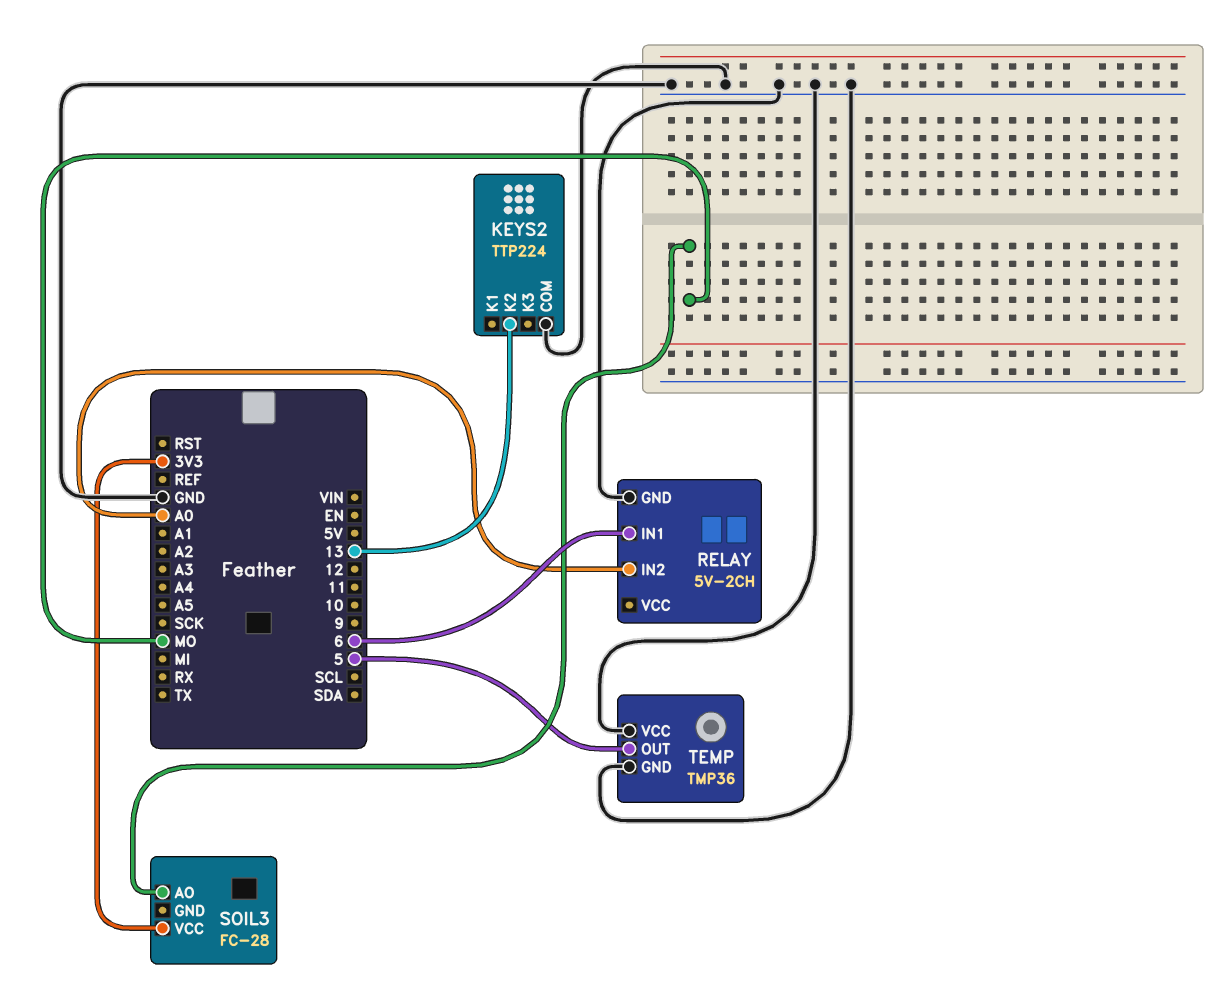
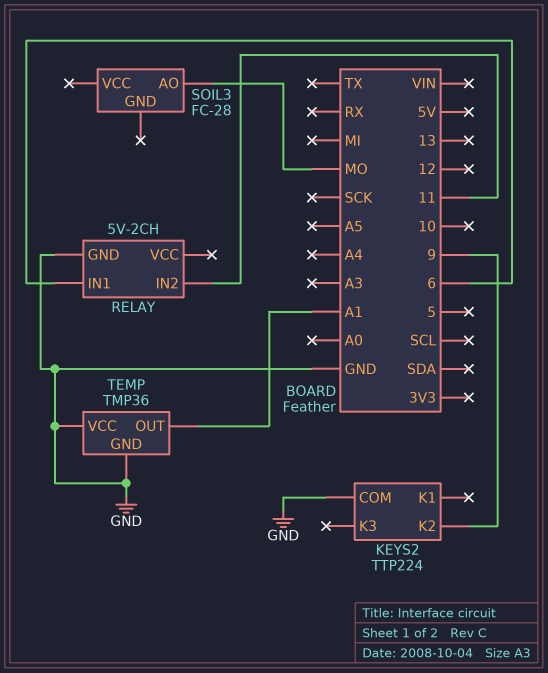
KEYS2 pin K2: 13 -> 9
RELAY pin IN2: A0 -> 11
SOIL3 pin VCC: 3V3 -> none
TEMP pin OUT: 5 -> A1

